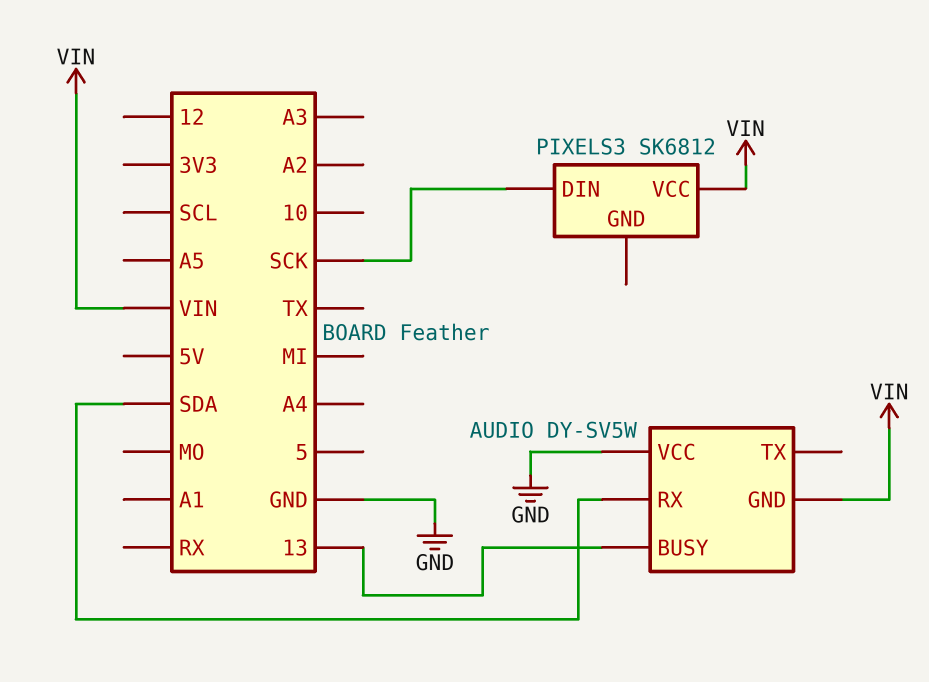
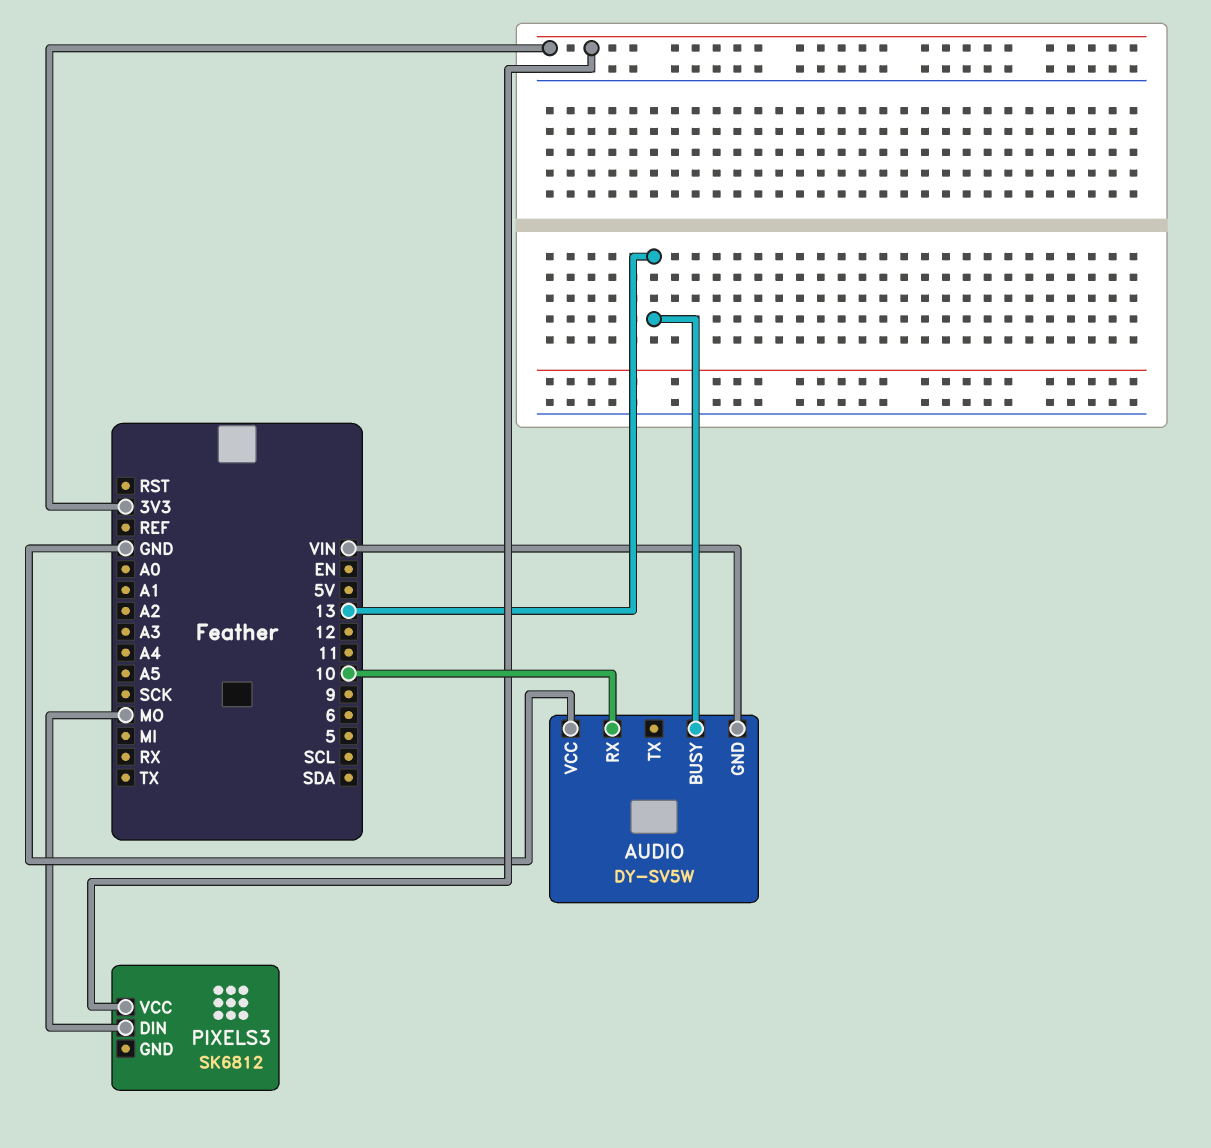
AUDIO pin RX: SDA -> 10
PIXELS3 pin DIN: SCK -> MO
PIXELS3 pin VCC: VIN -> 3V3

